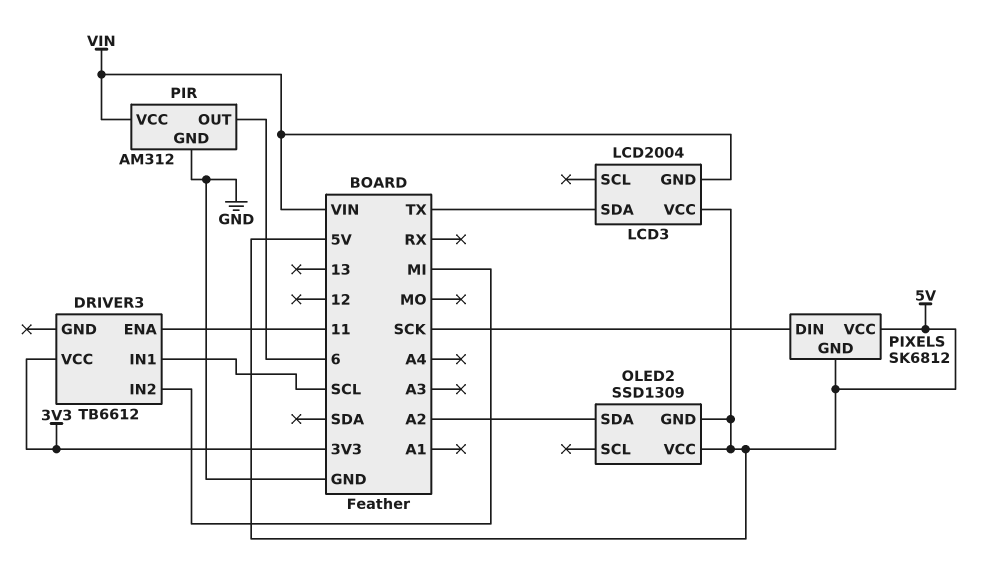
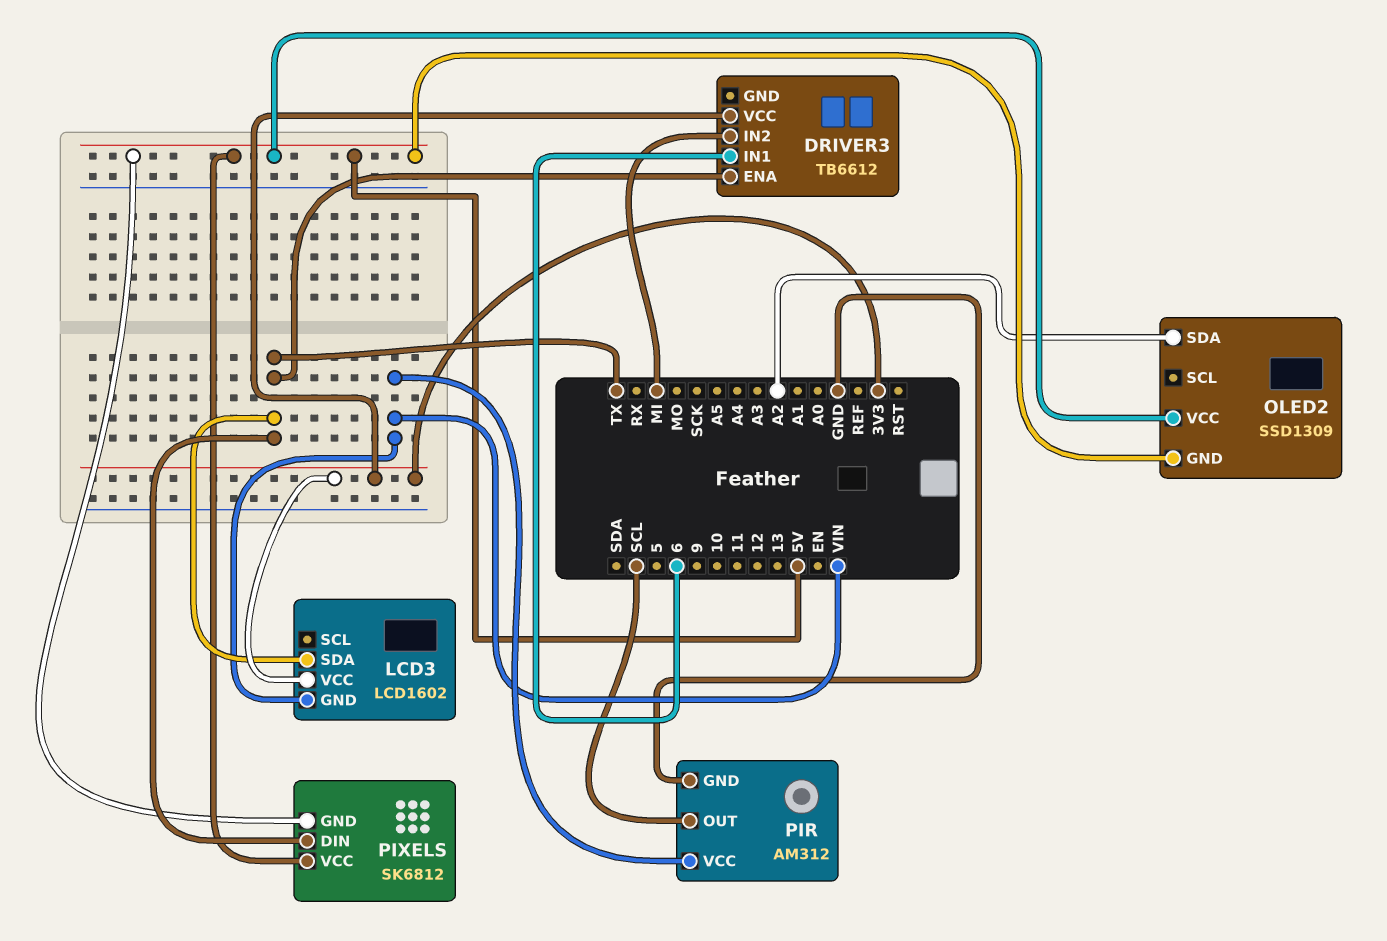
DRIVER3 pin ENA: 11 -> TX
DRIVER3 pin IN1: SCL -> 6
LCD3: LCD2004 -> LCD1602
LCD3 pin VCC: 5V -> 3V3
PIR pin OUT: 6 -> SCL
PIXELS pin DIN: SCK -> TX

